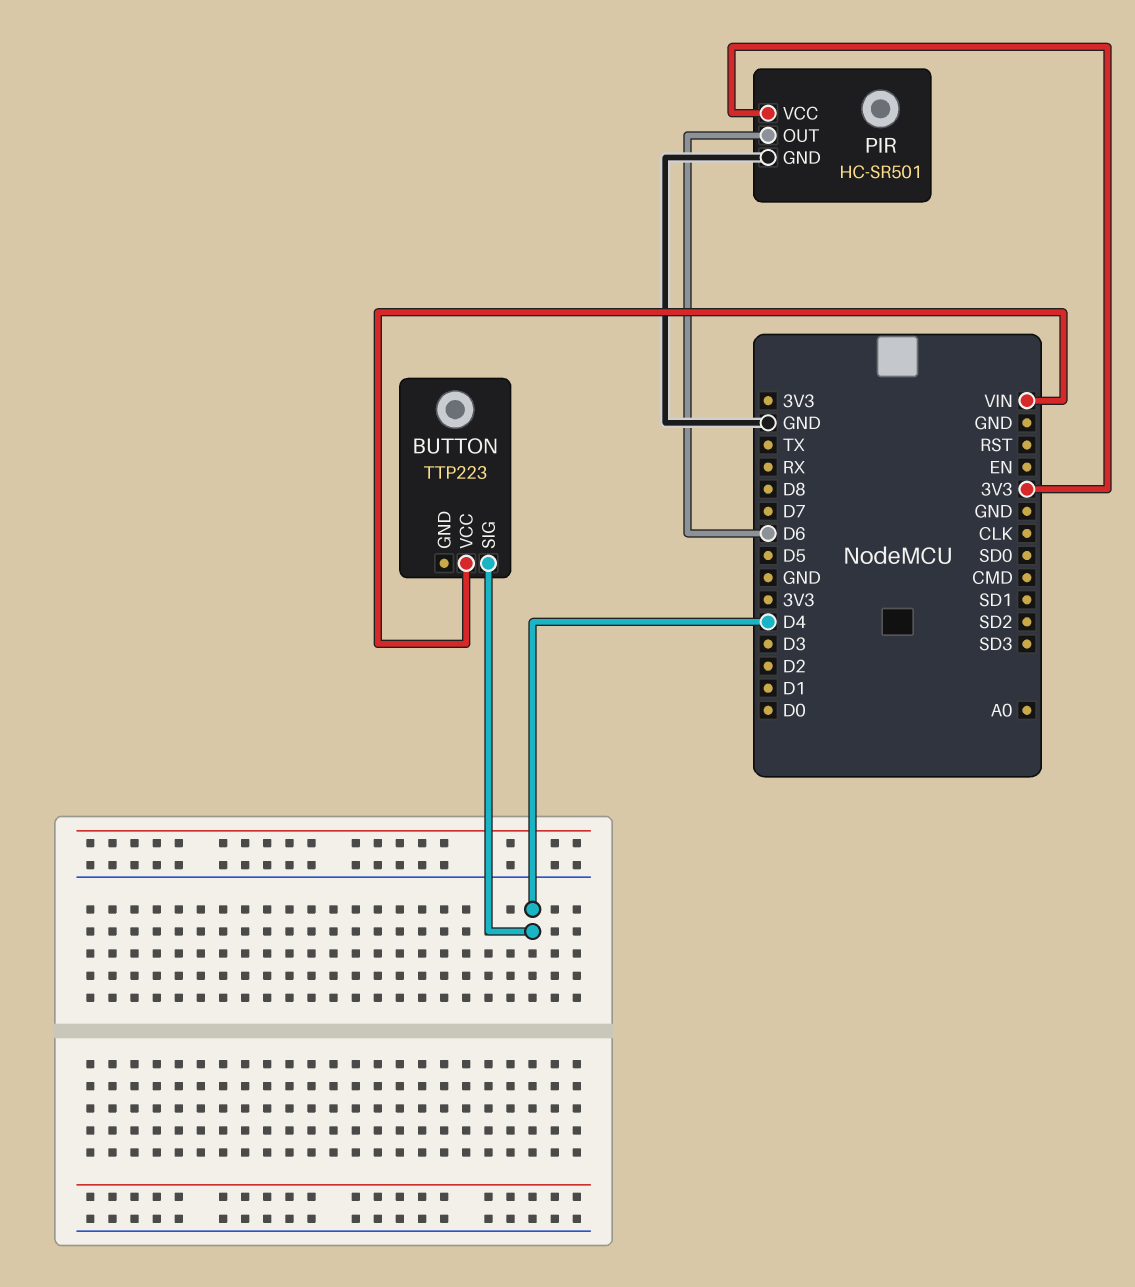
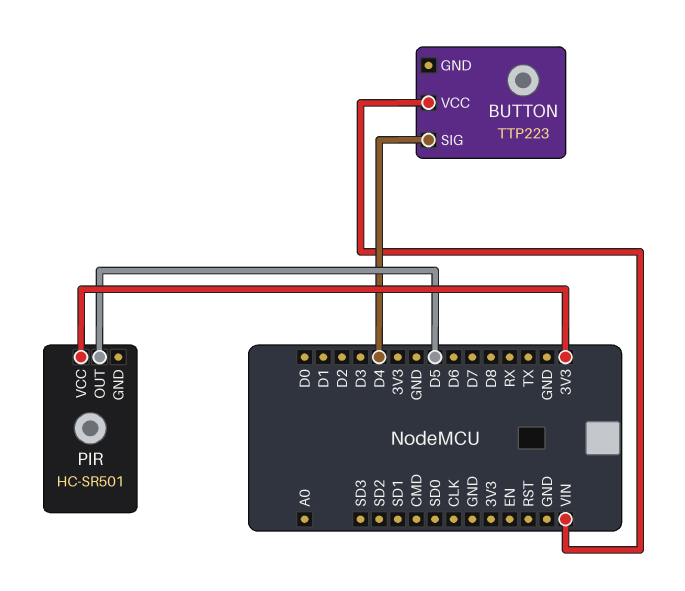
PIR pin GND: GND -> none
PIR pin OUT: D6 -> D5

